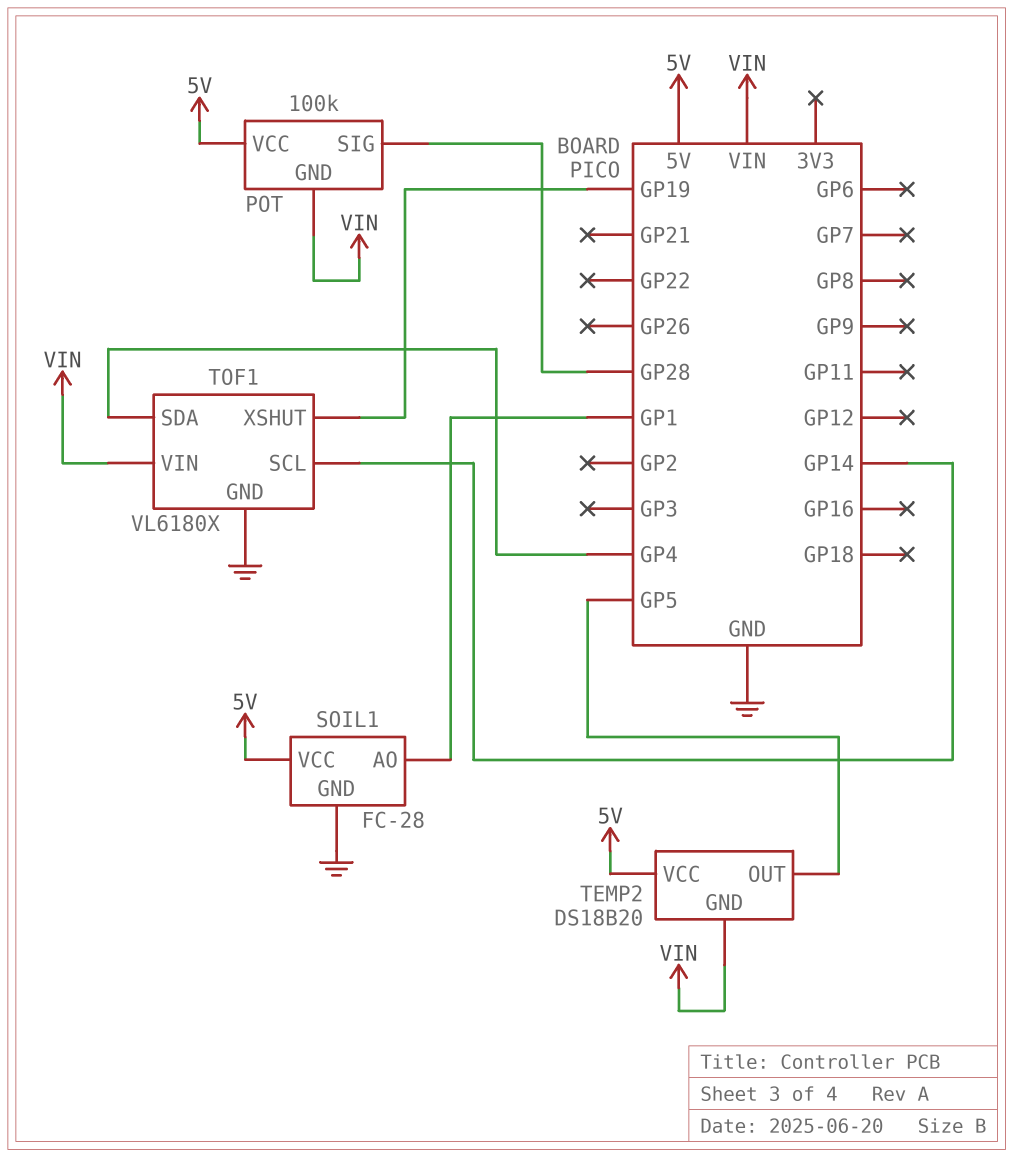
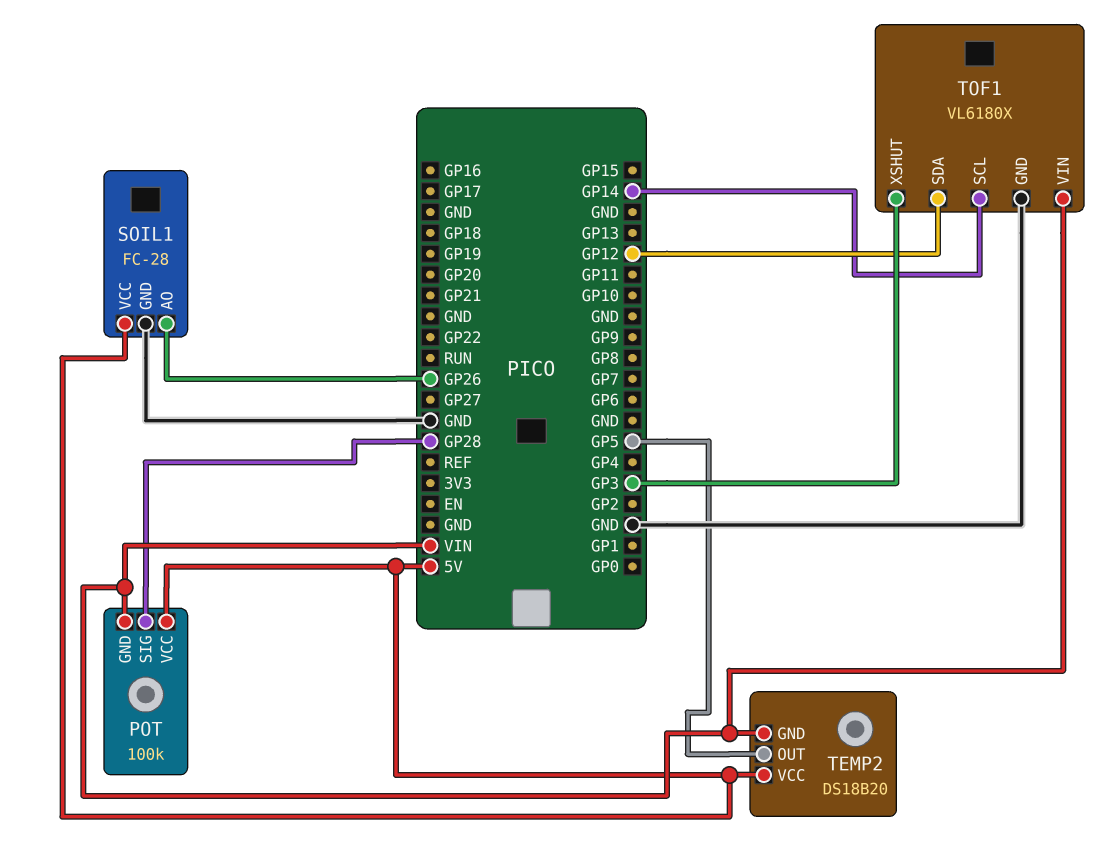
SOIL1 pin AO: GP1 -> GP26
TOF1 pin SDA: GP4 -> GP12
TOF1 pin XSHUT: GP19 -> GP3

